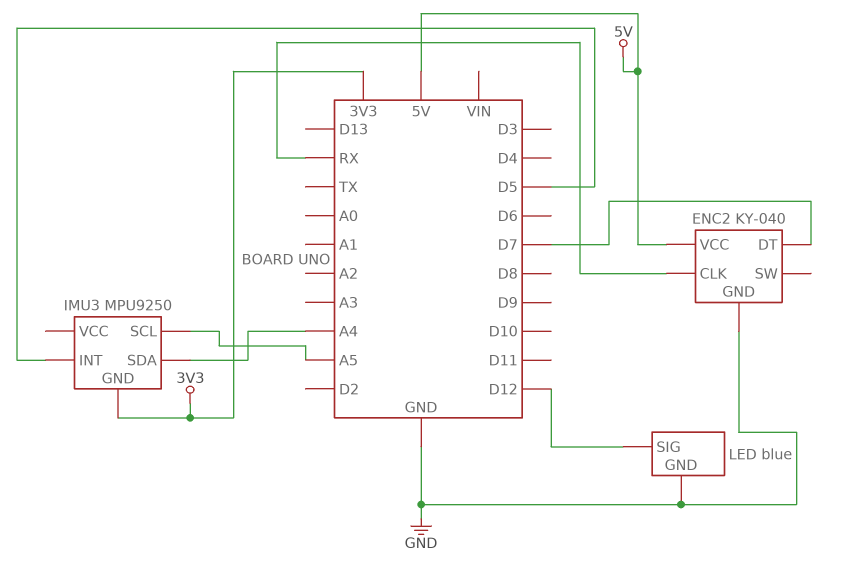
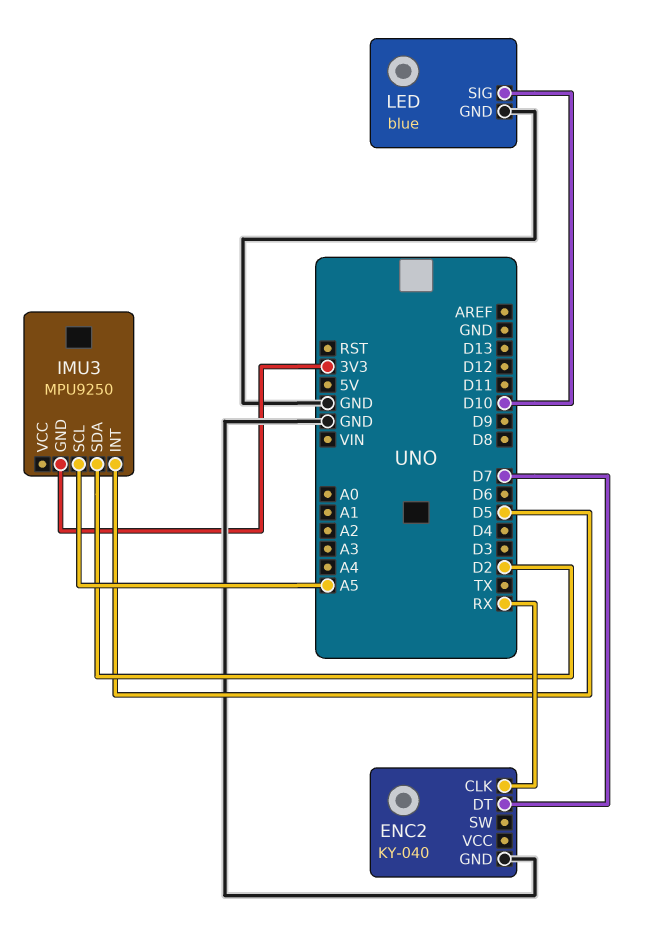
ENC2 pin VCC: 5V -> none
IMU3 pin SDA: A4 -> D2
LED pin SIG: D12 -> D10

